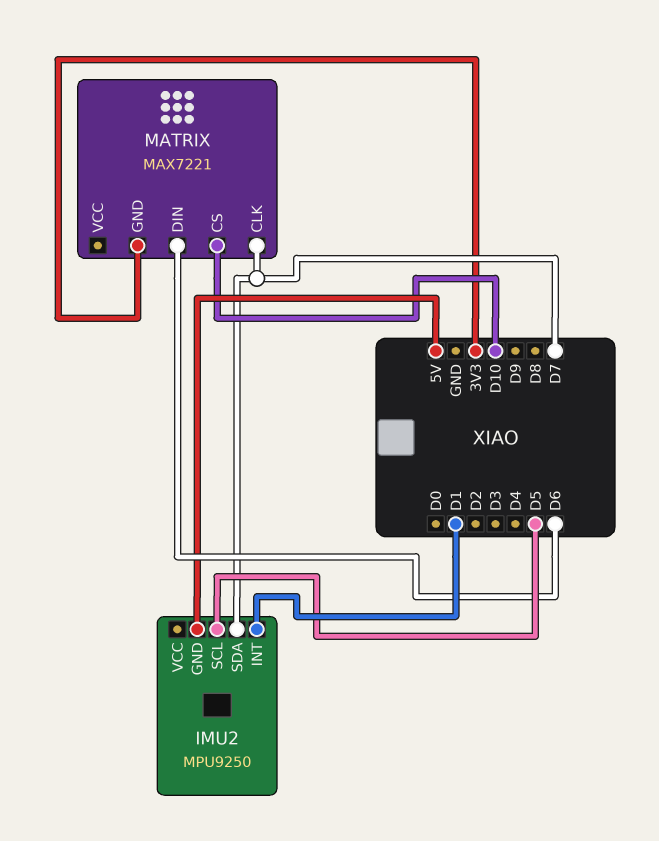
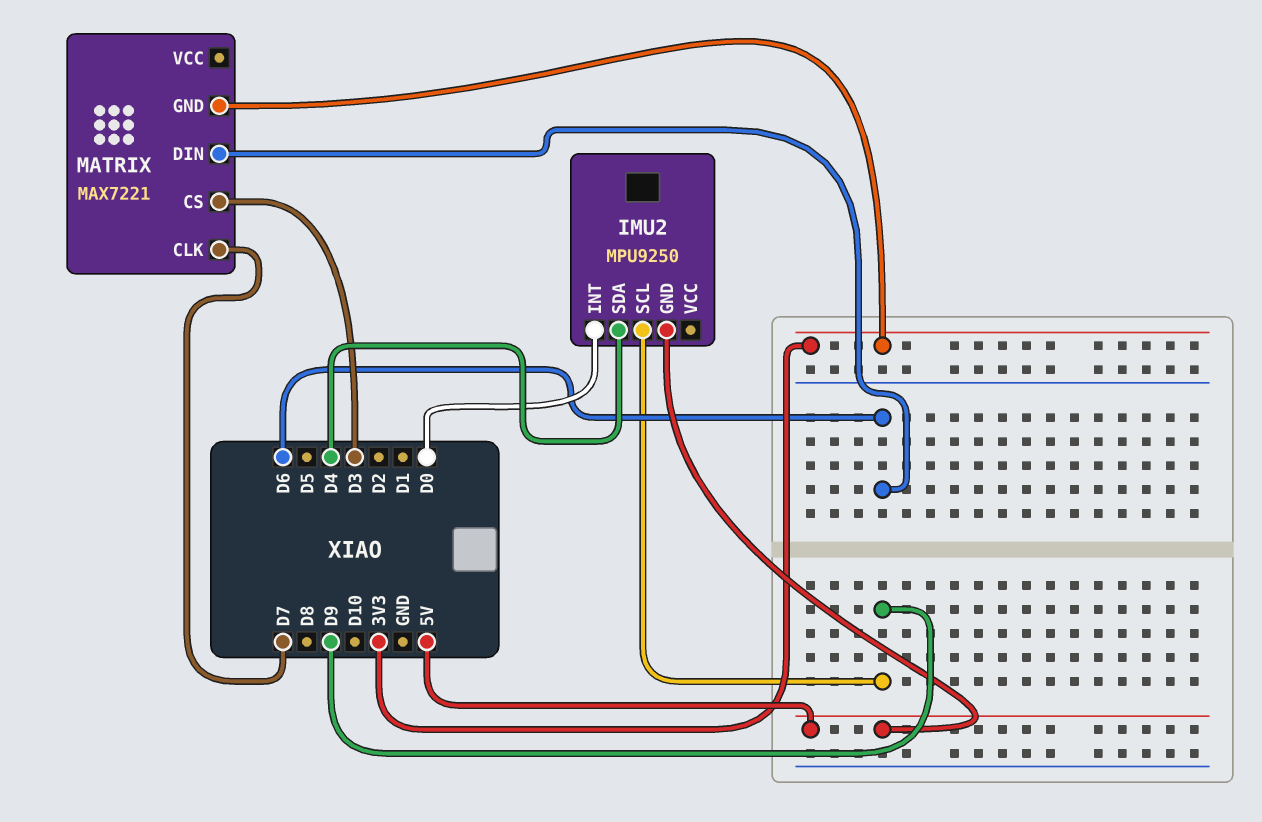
IMU2 pin INT: D1 -> D0
IMU2 pin SCL: D5 -> D9
IMU2 pin SDA: D7 -> D4
MATRIX pin CS: D10 -> D3

